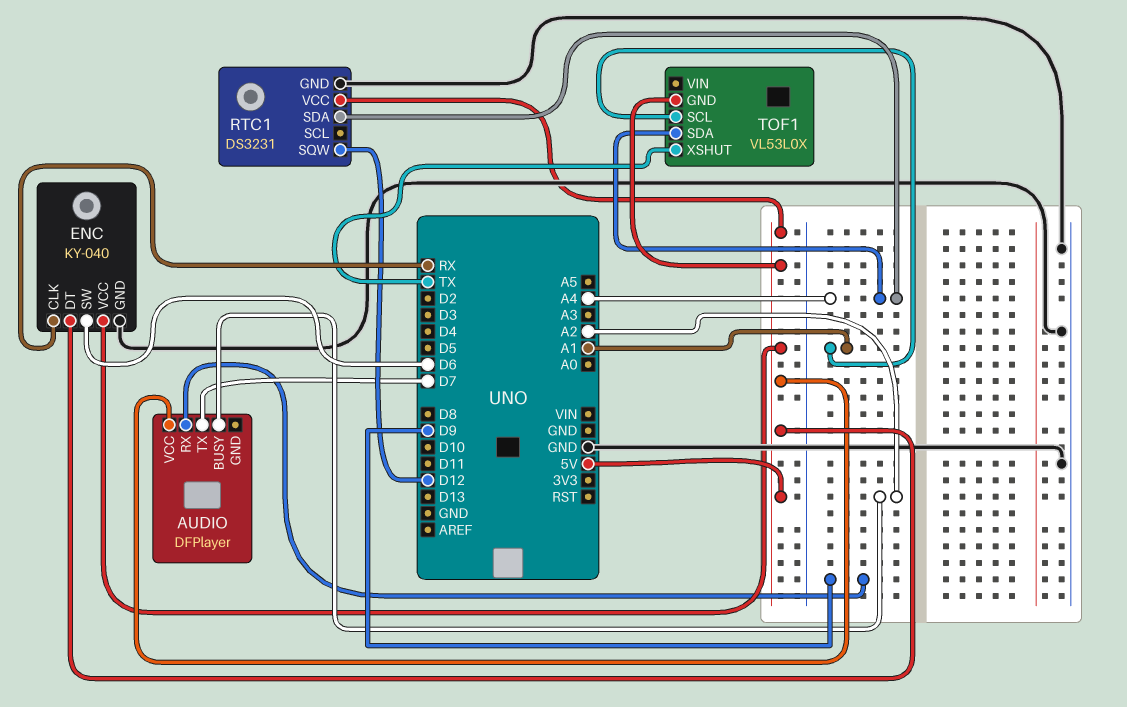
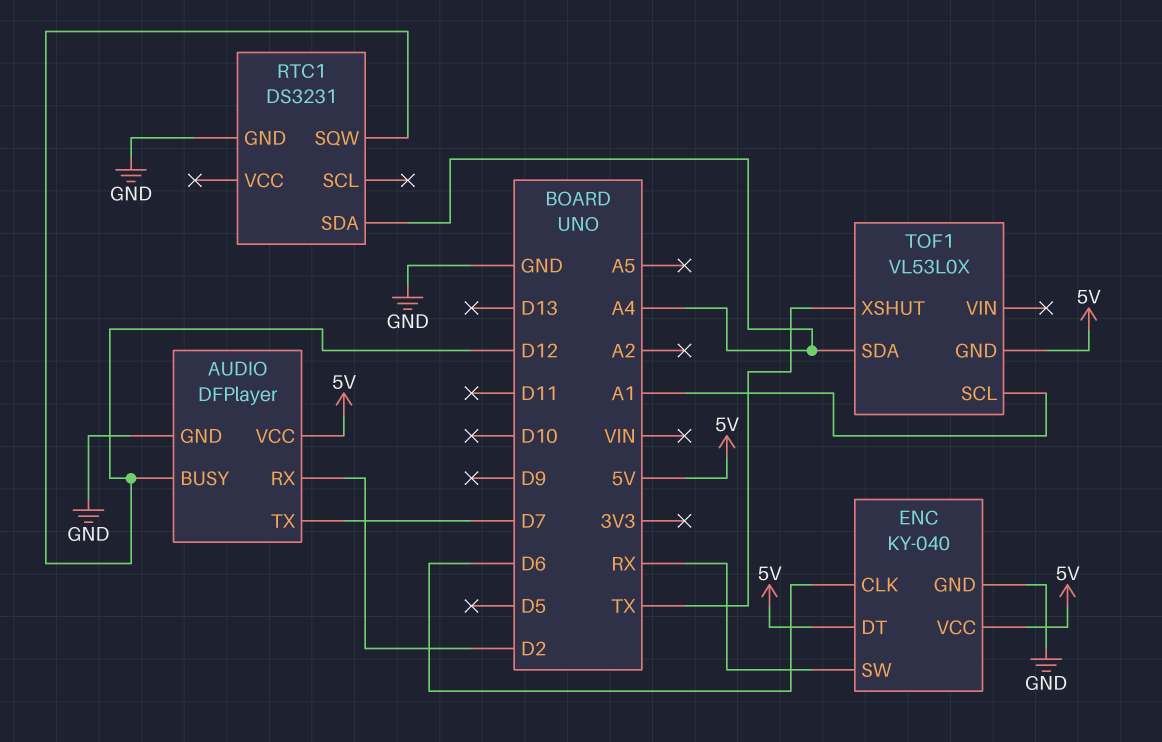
AUDIO pin BUSY: A2 -> D12
AUDIO pin GND: none -> GND
AUDIO pin RX: D9 -> D2
ENC pin CLK: RX -> D6
ENC pin SW: D6 -> RX
RTC1 pin VCC: 5V -> none

